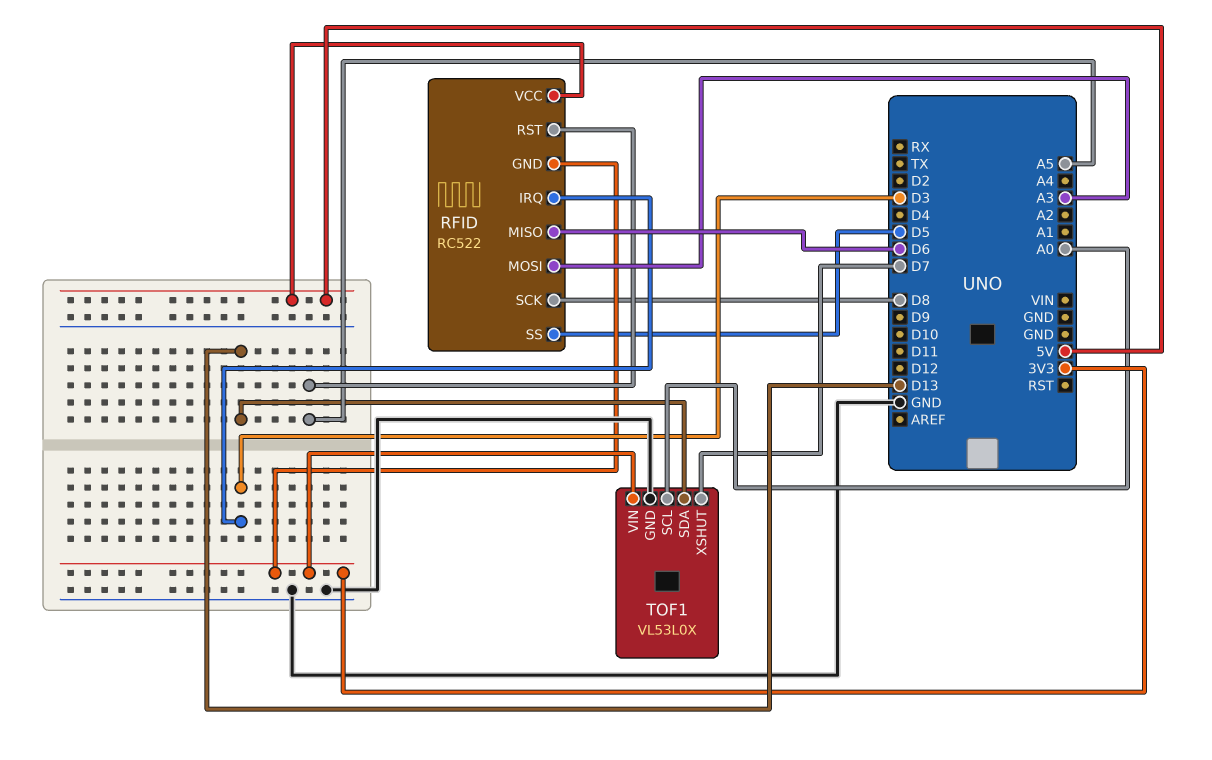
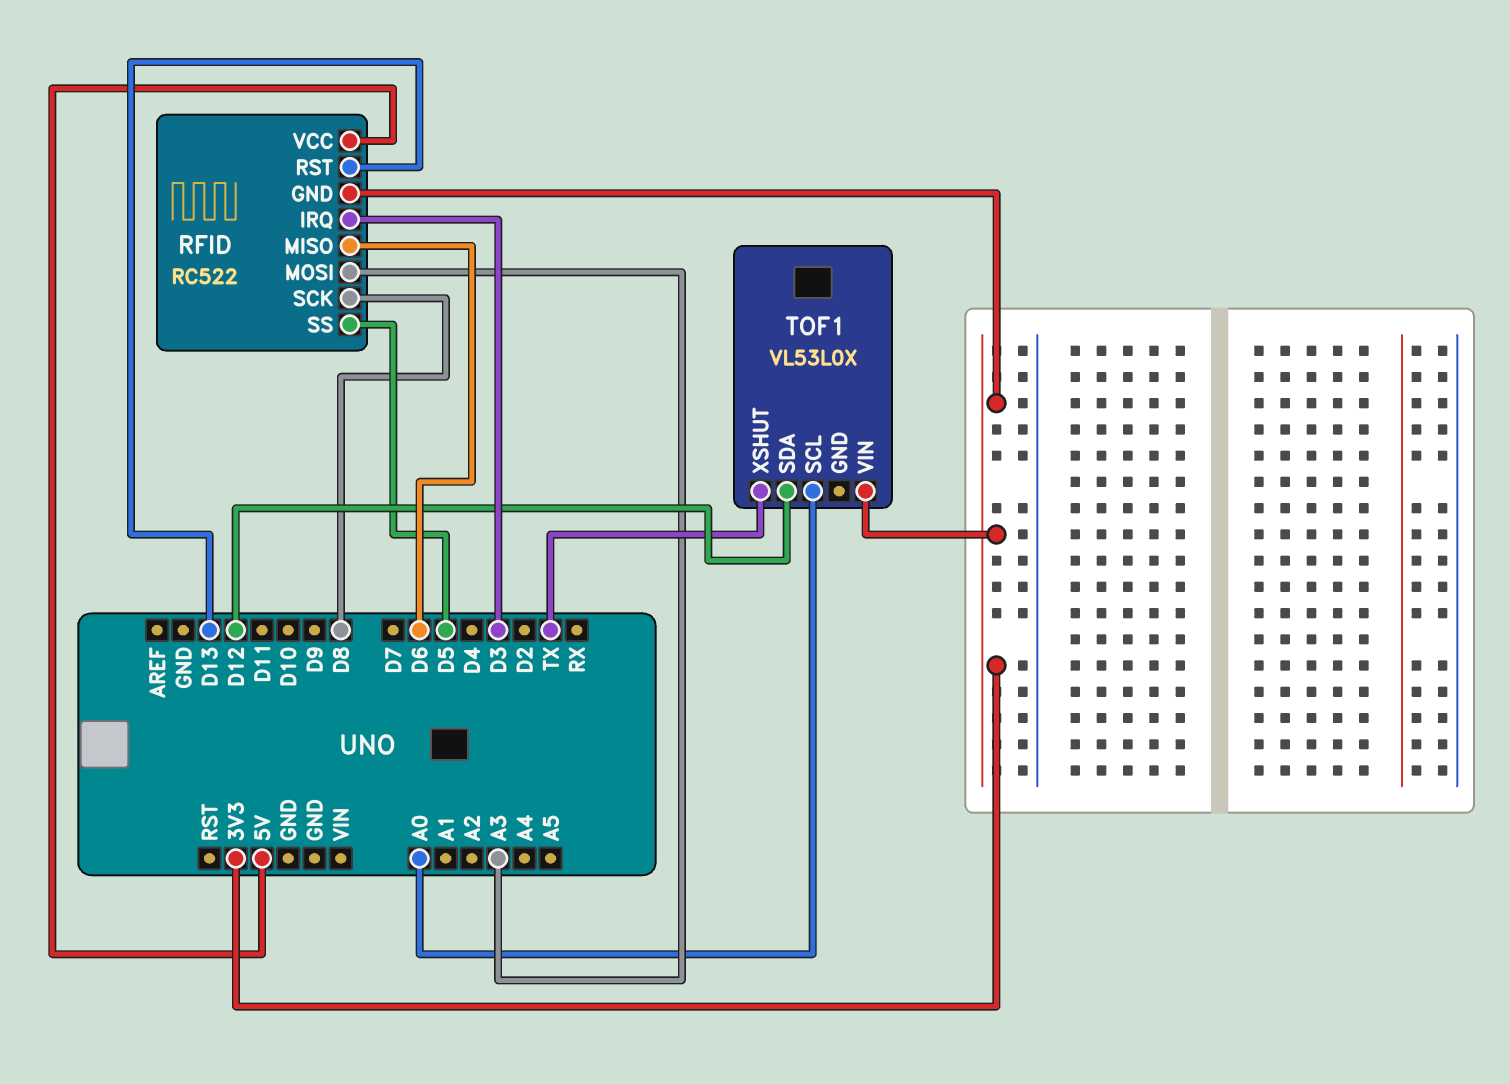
RFID pin RST: A5 -> D13
TOF1 pin GND: GND -> none
TOF1 pin SDA: D13 -> D12
TOF1 pin XSHUT: D7 -> TX

